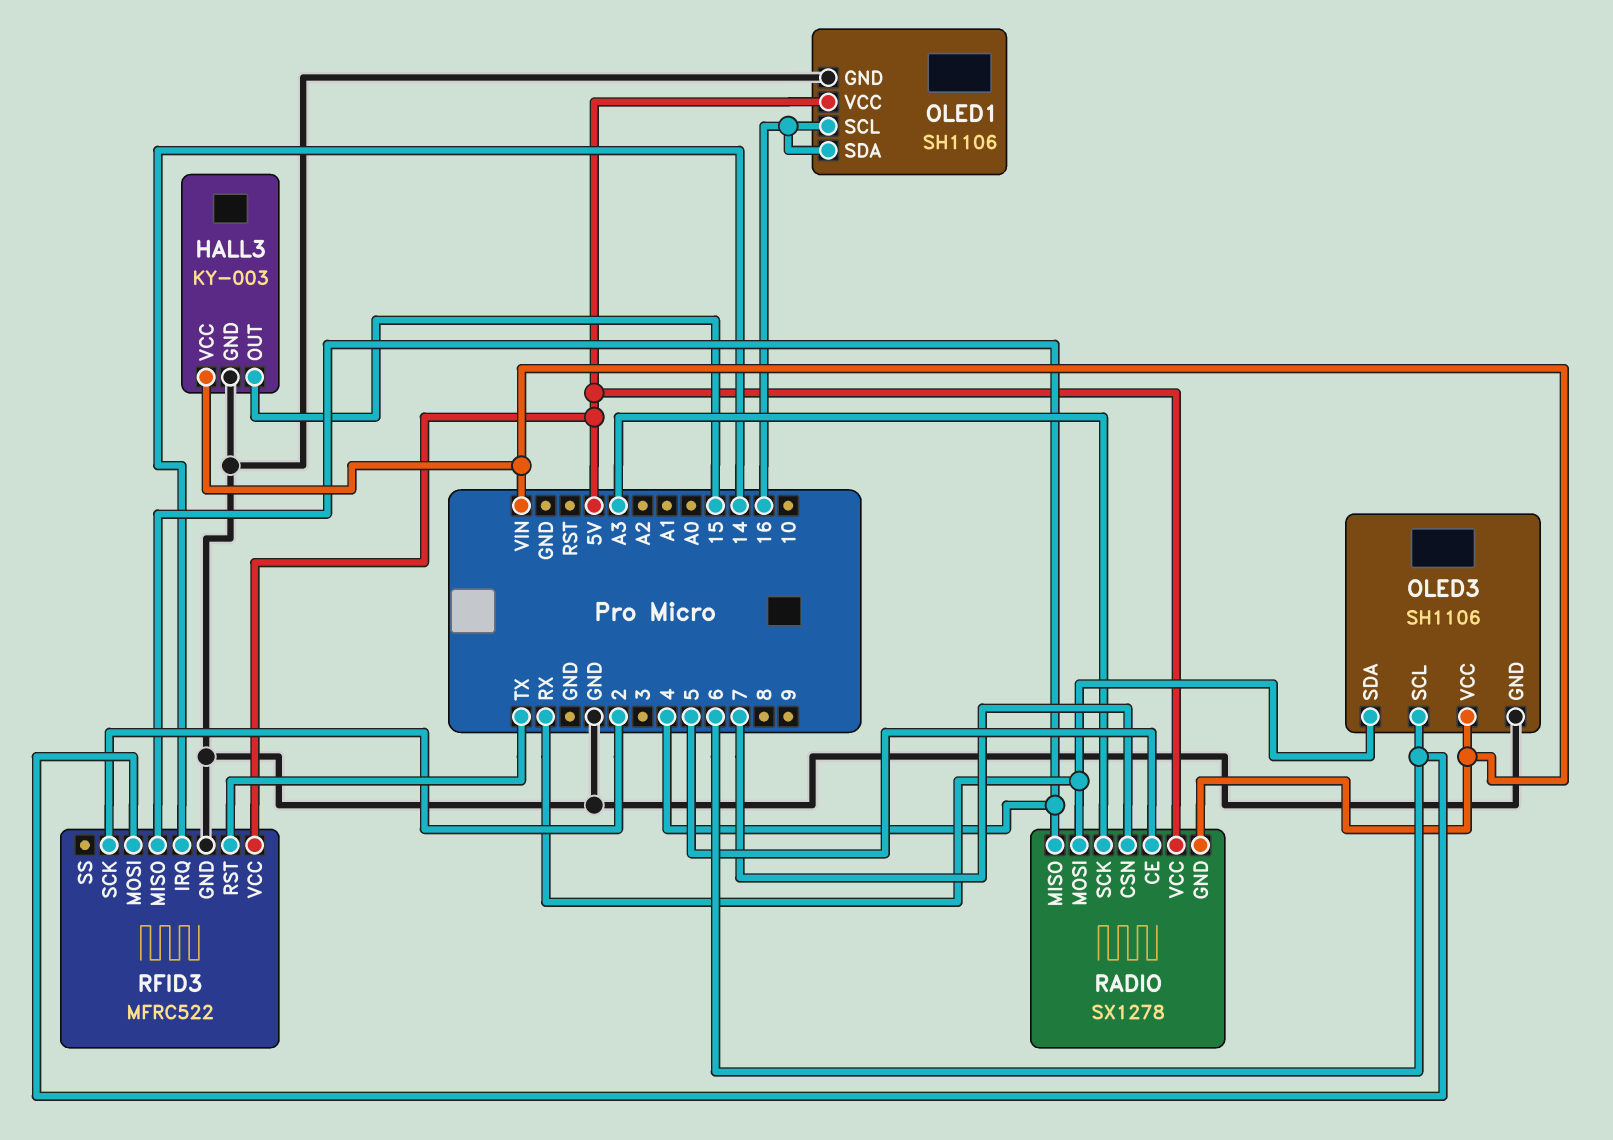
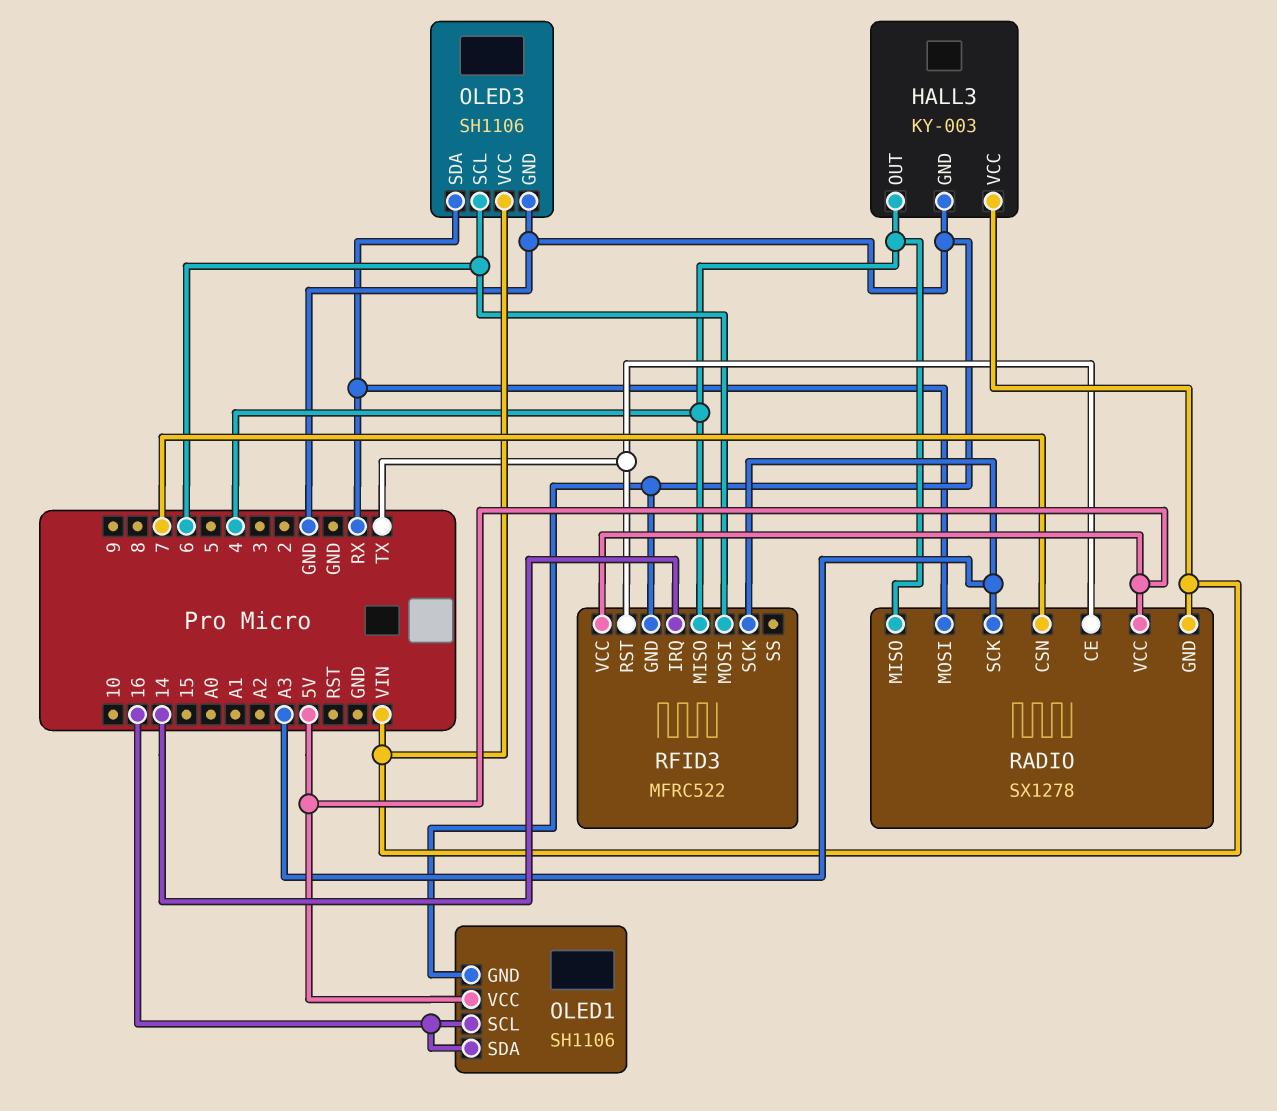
HALL3 pin OUT: 15 -> 4
RADIO pin CE: 5 -> TX
RFID3 pin SCK: 2 -> A3

